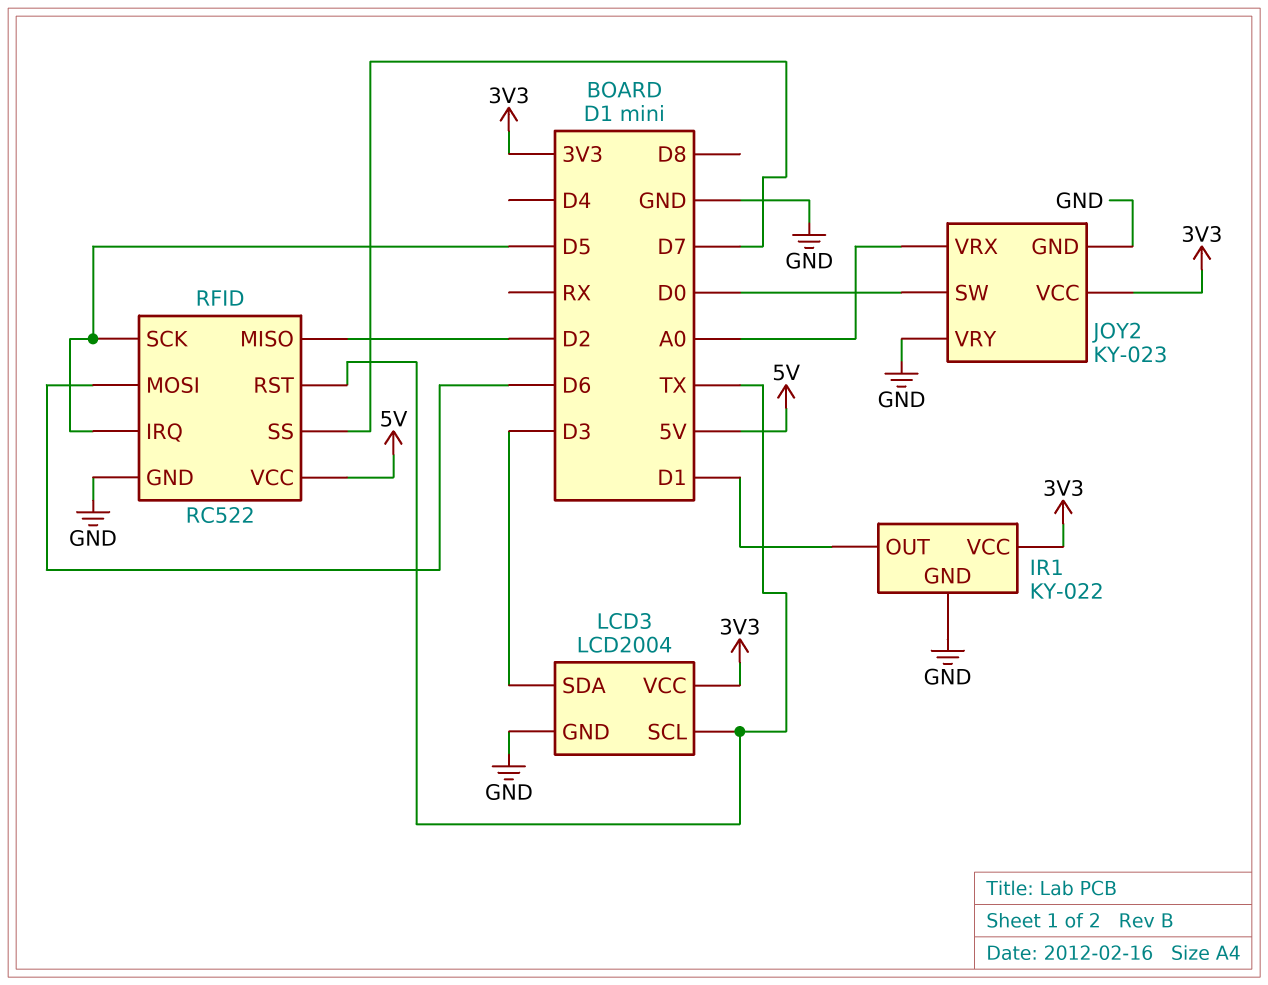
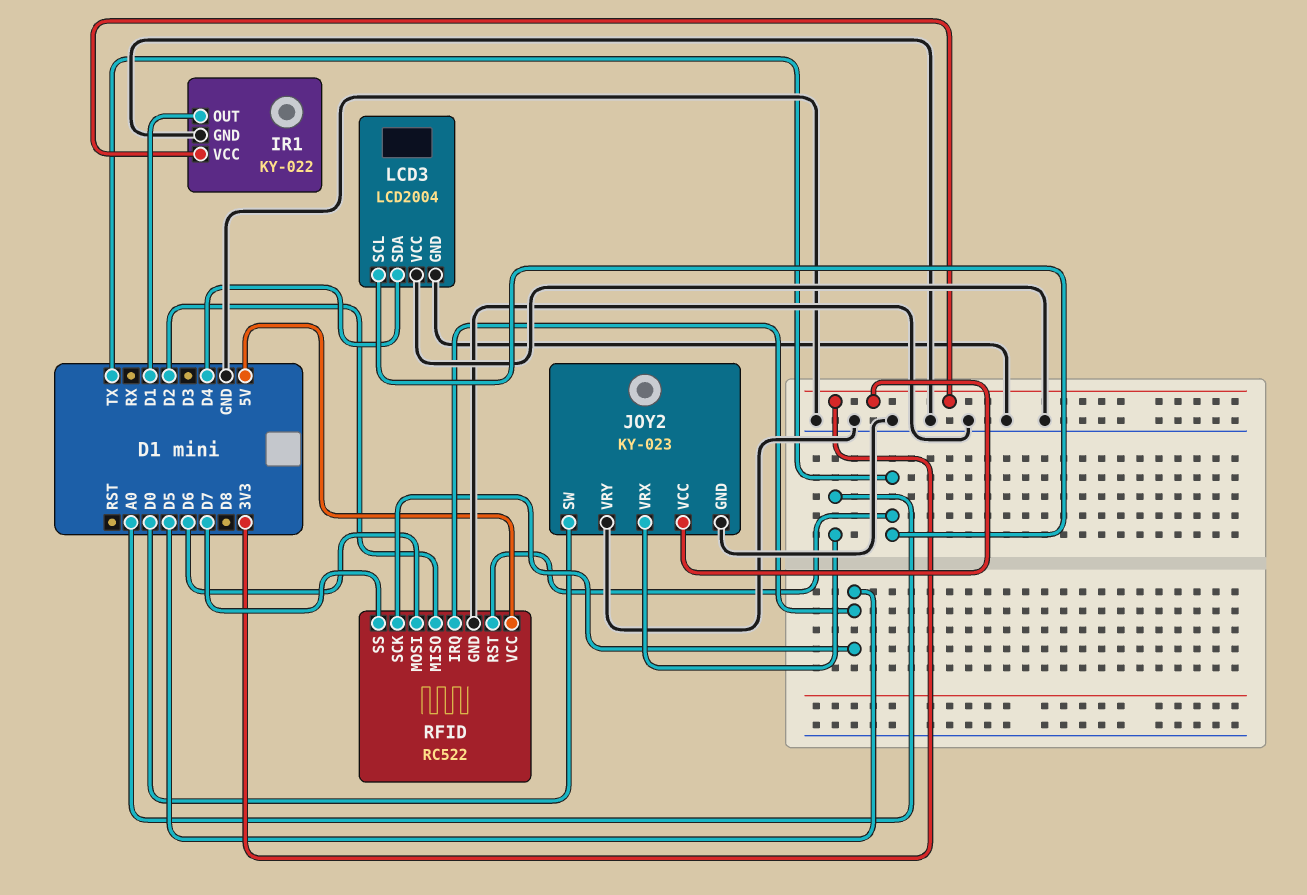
LCD3 pin SDA: D3 -> D4
LCD3 pin VCC: 3V3 -> GND

